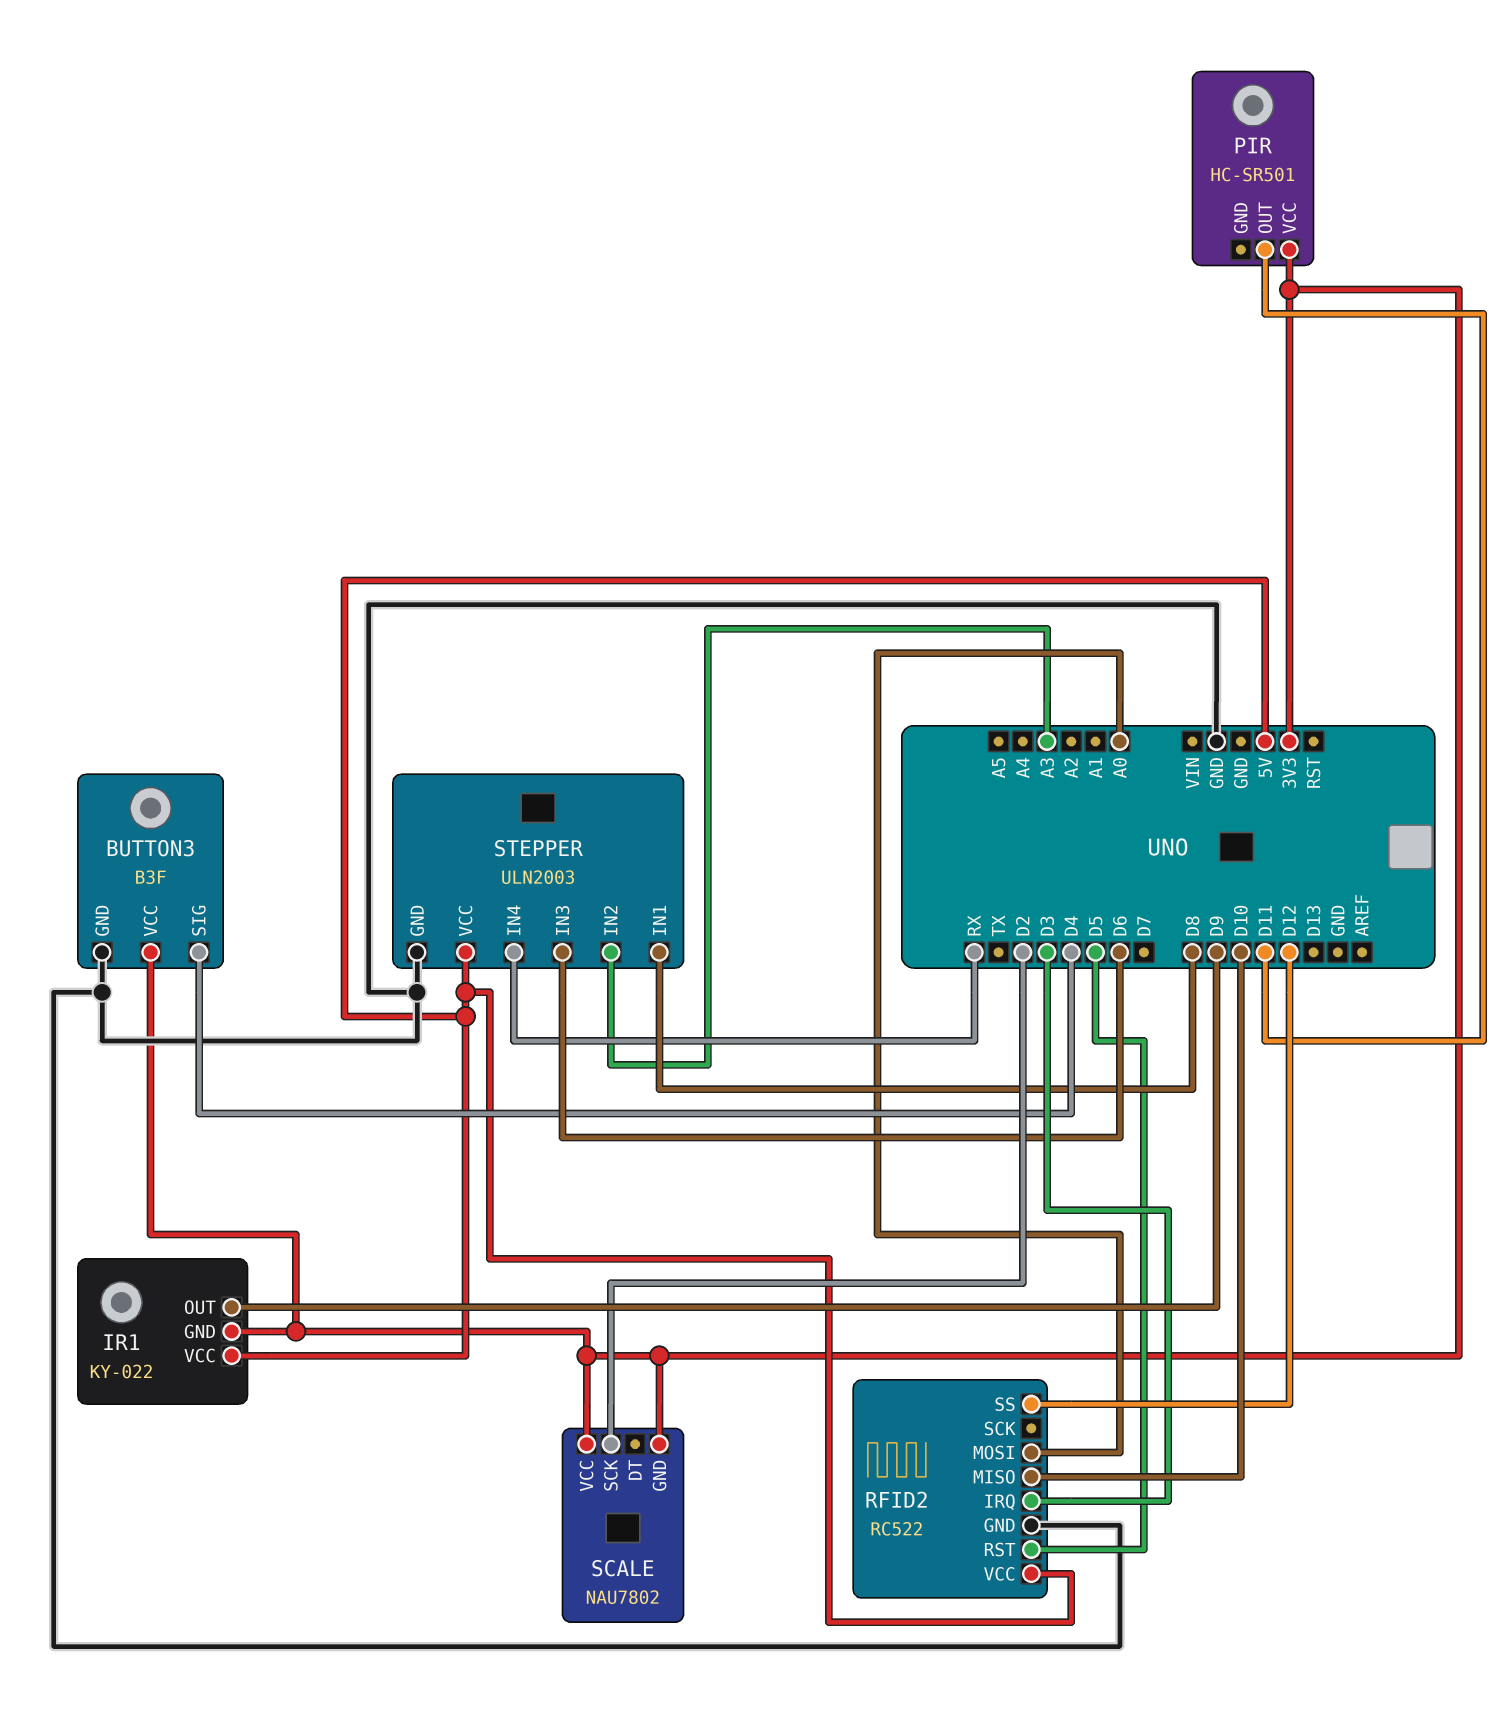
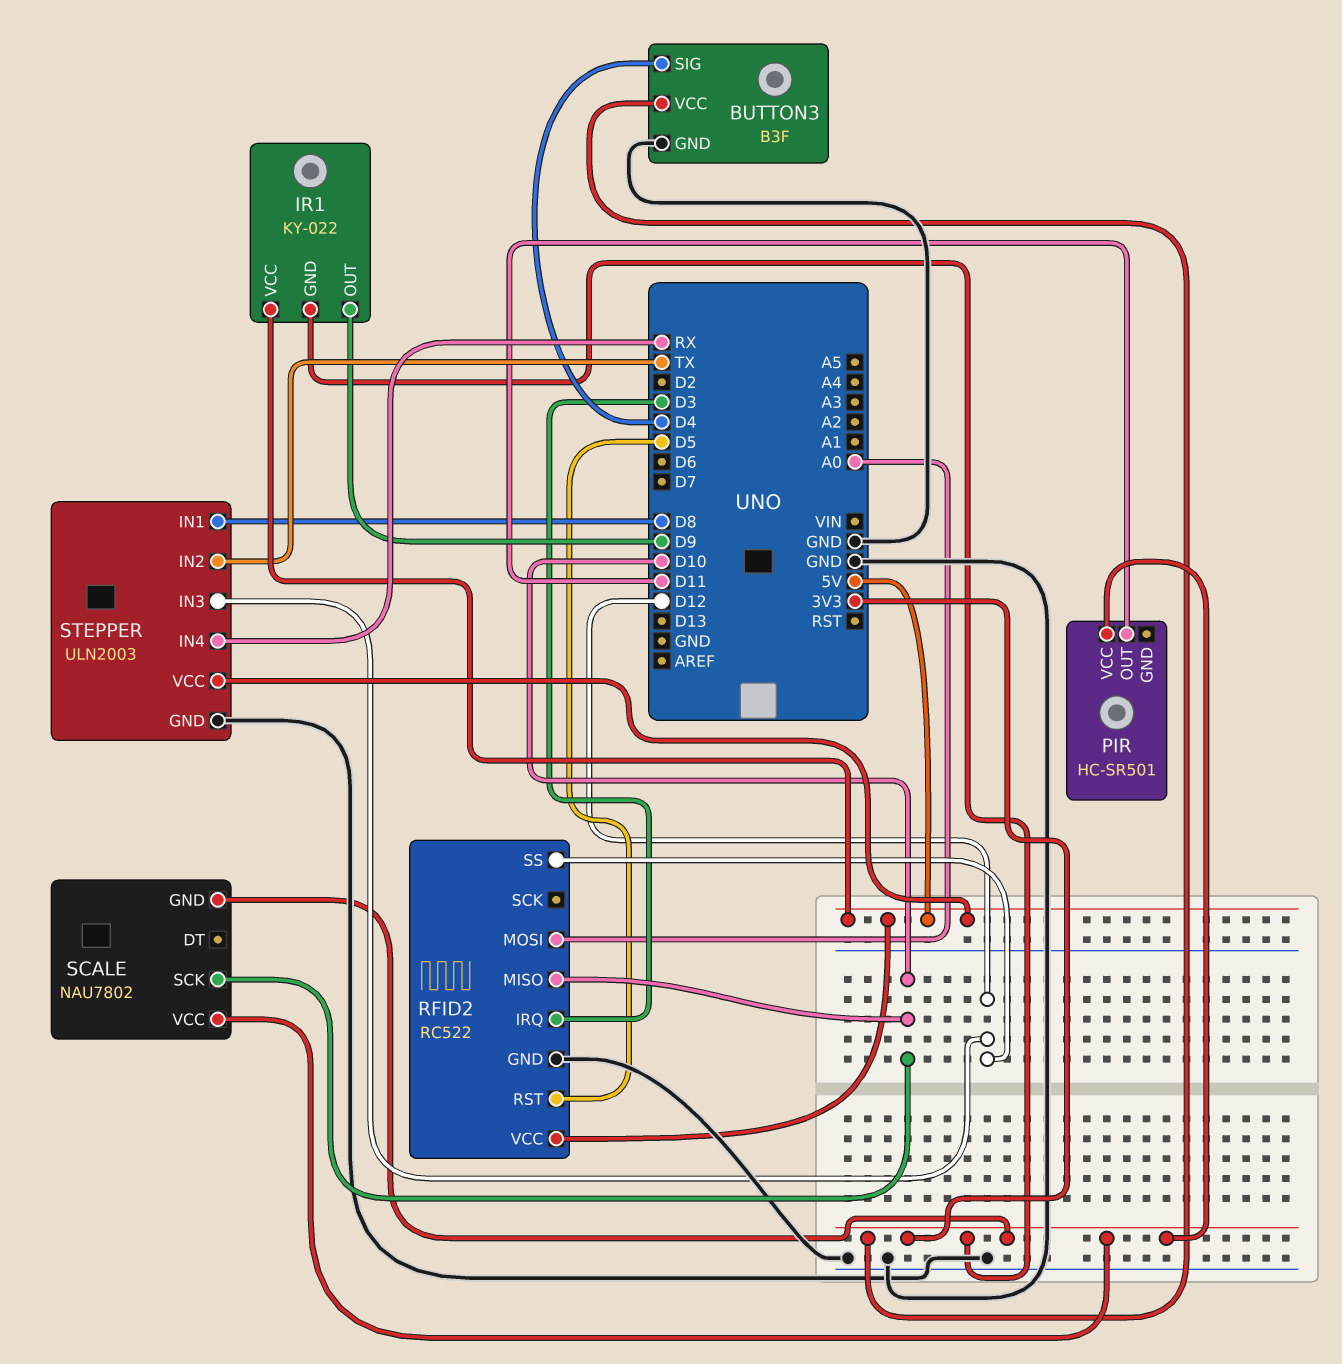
SCALE pin SCK: D2 -> D10
STEPPER pin IN2: A3 -> TX
STEPPER pin IN3: D6 -> D12

